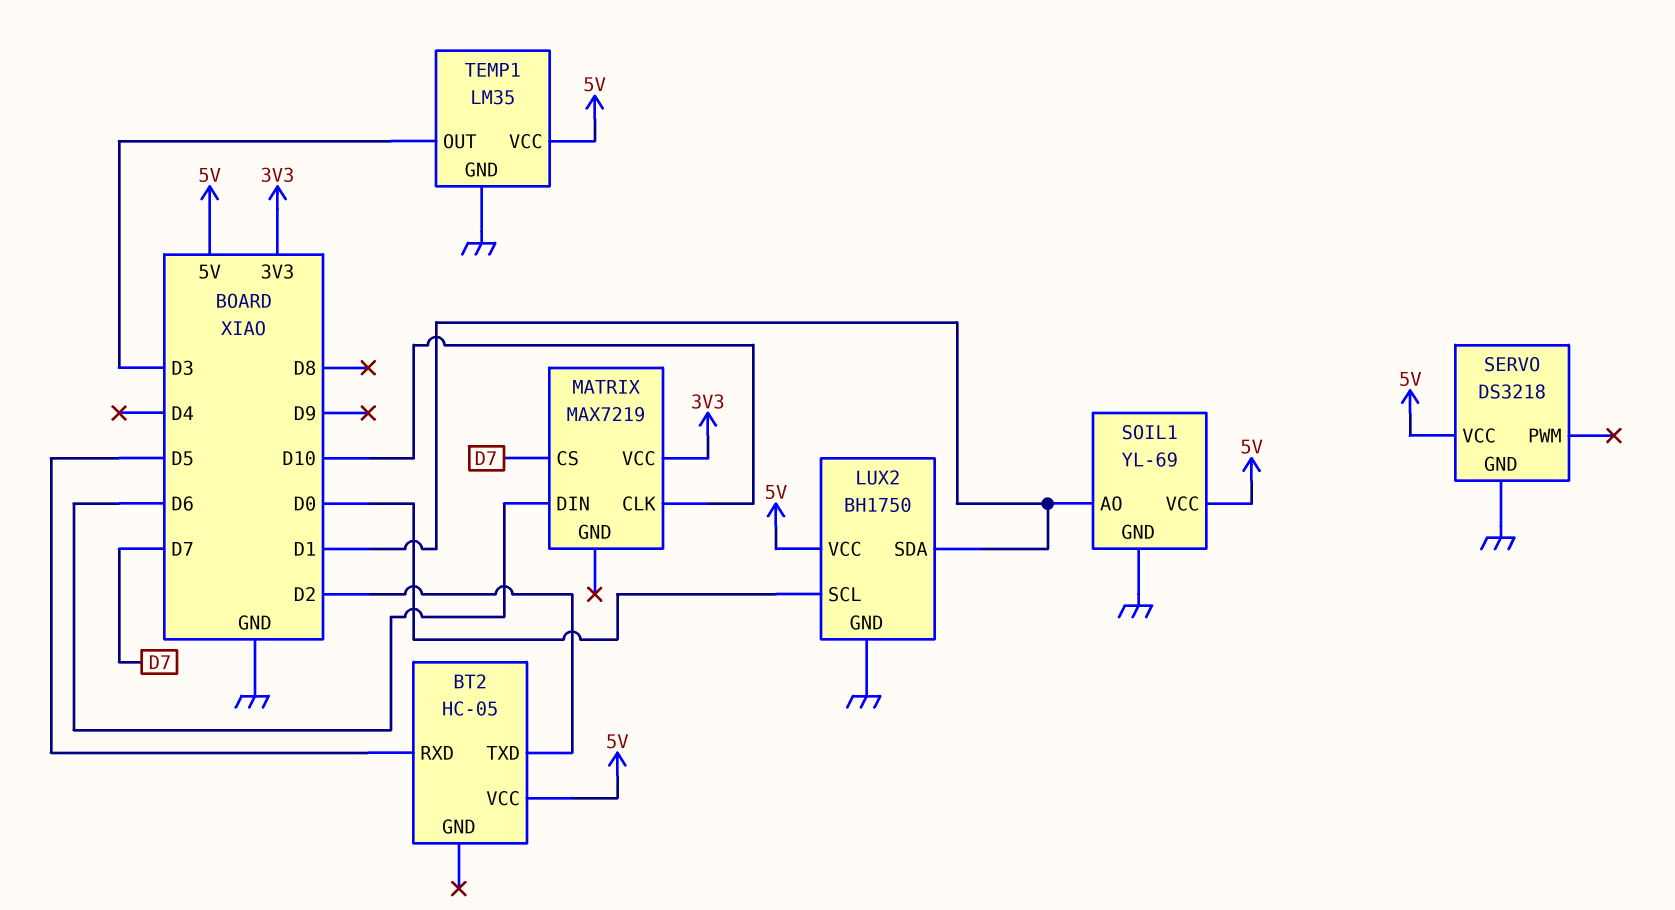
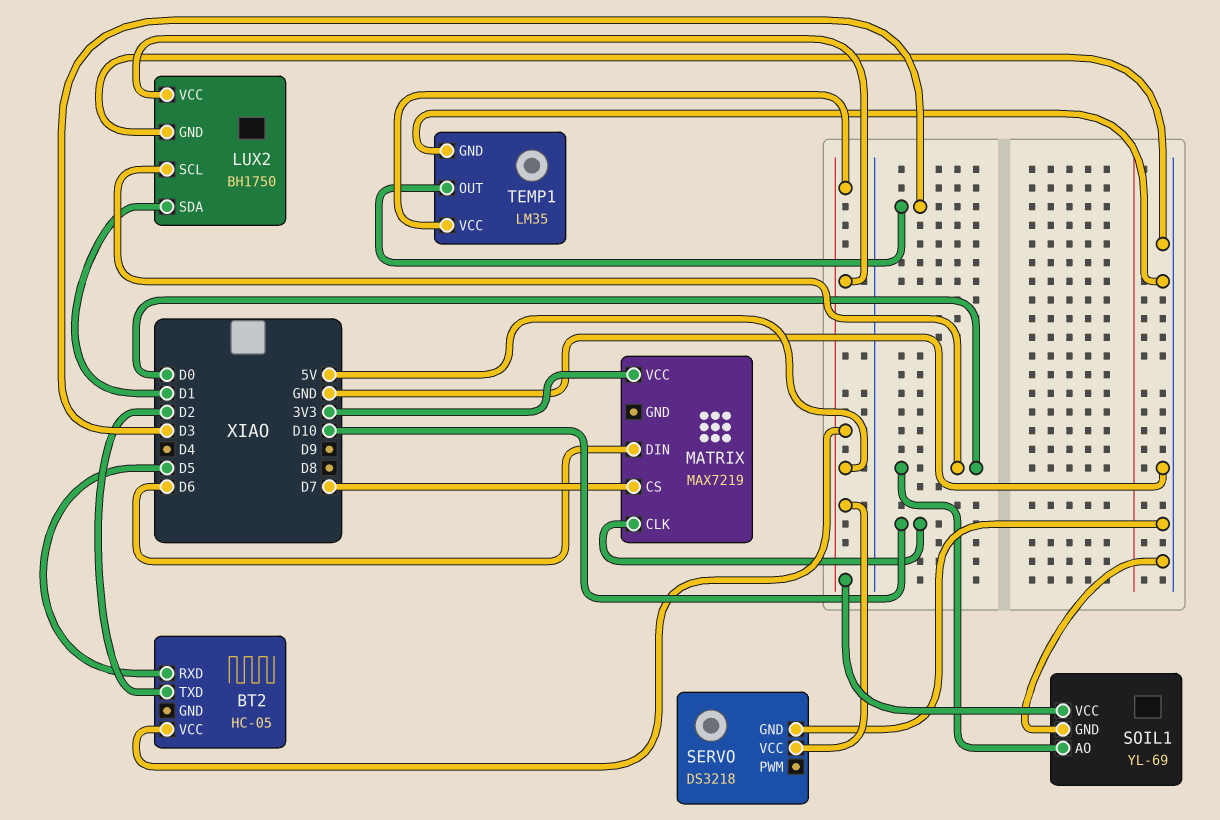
SOIL1 pin AO: D1 -> D0

